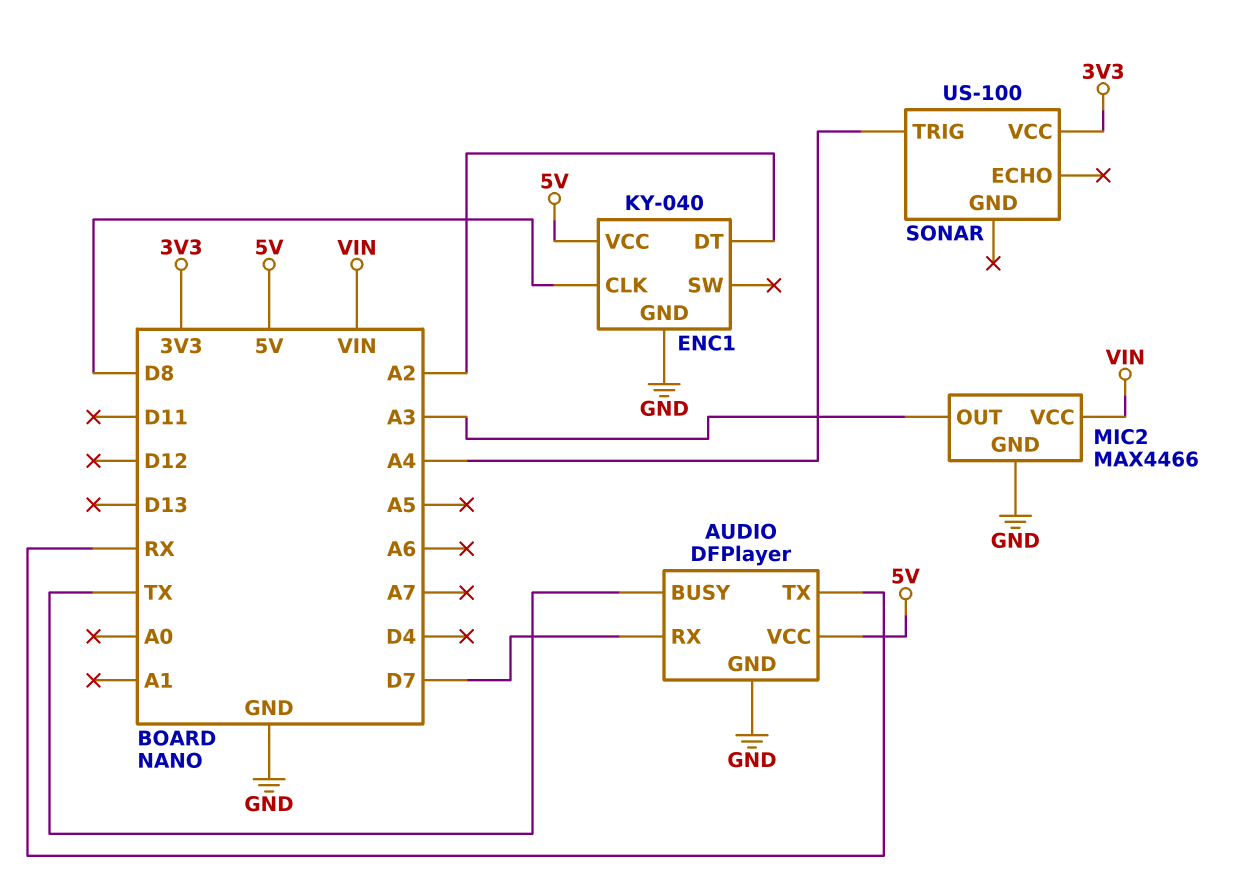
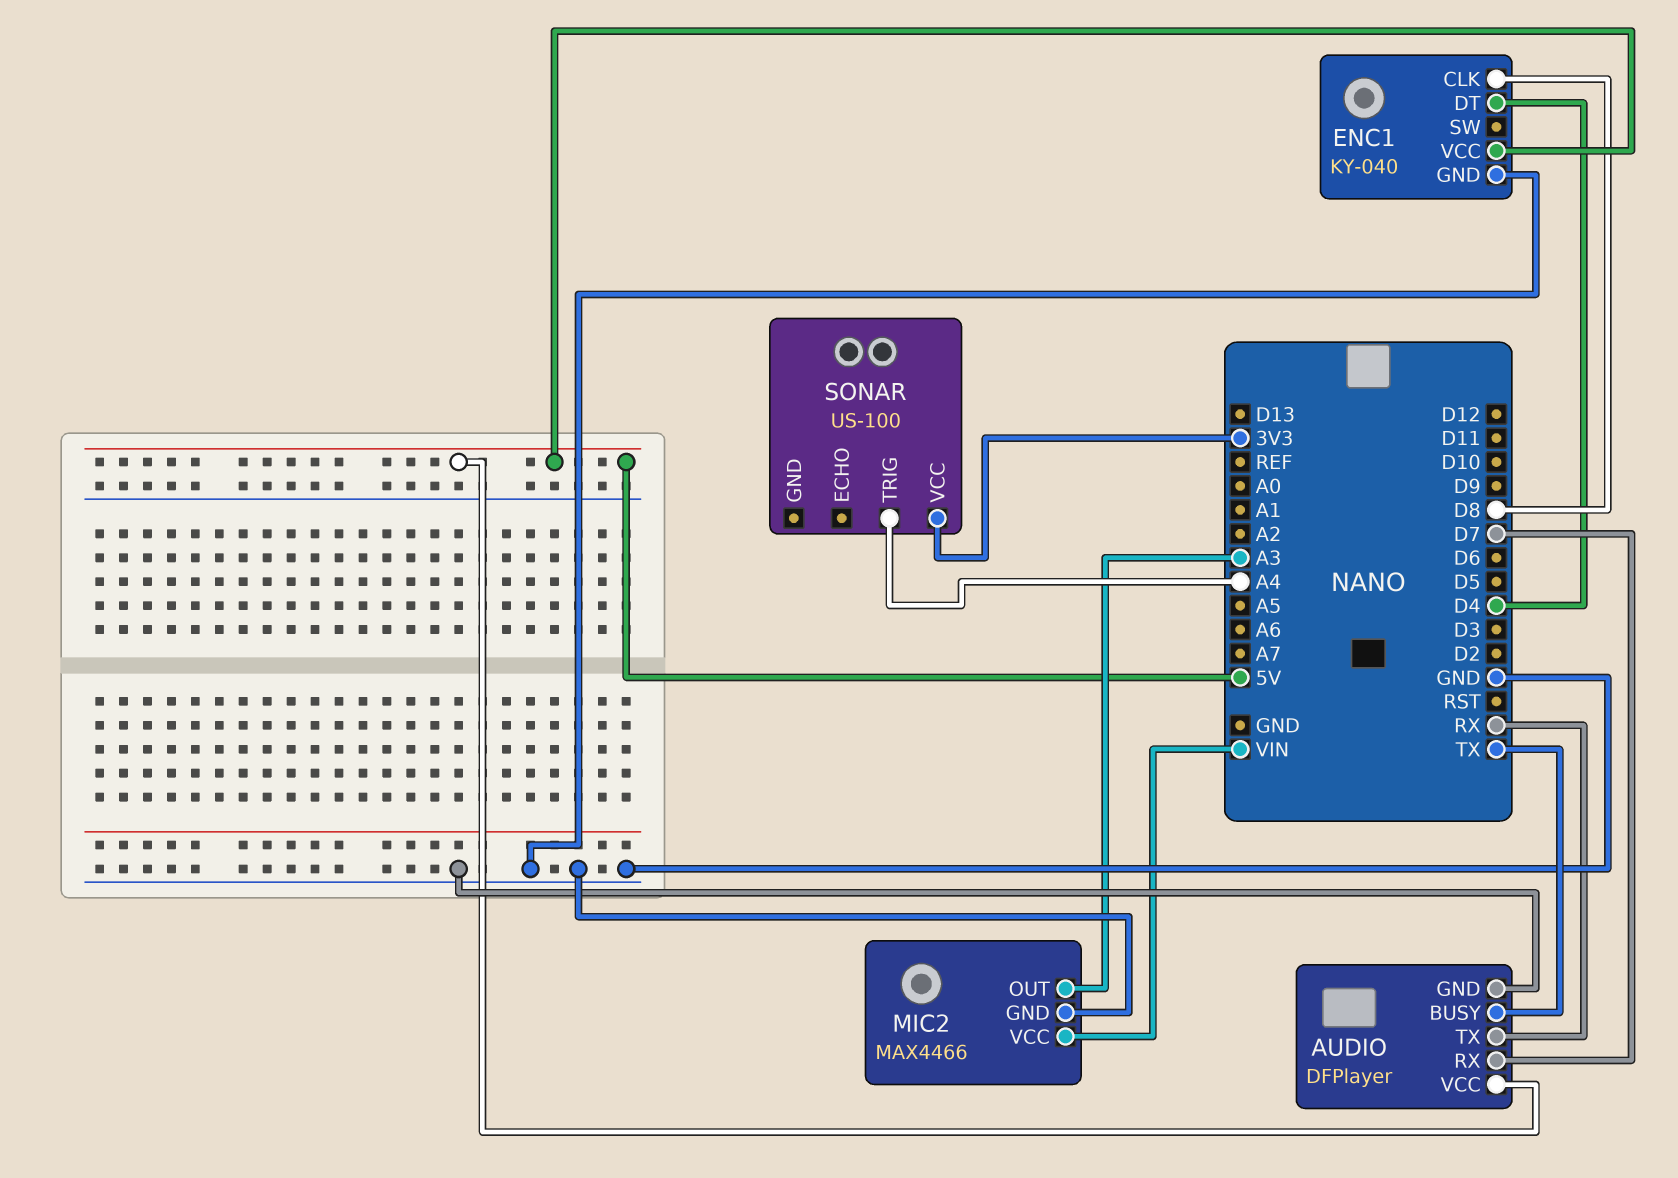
ENC1 pin DT: A2 -> D4

